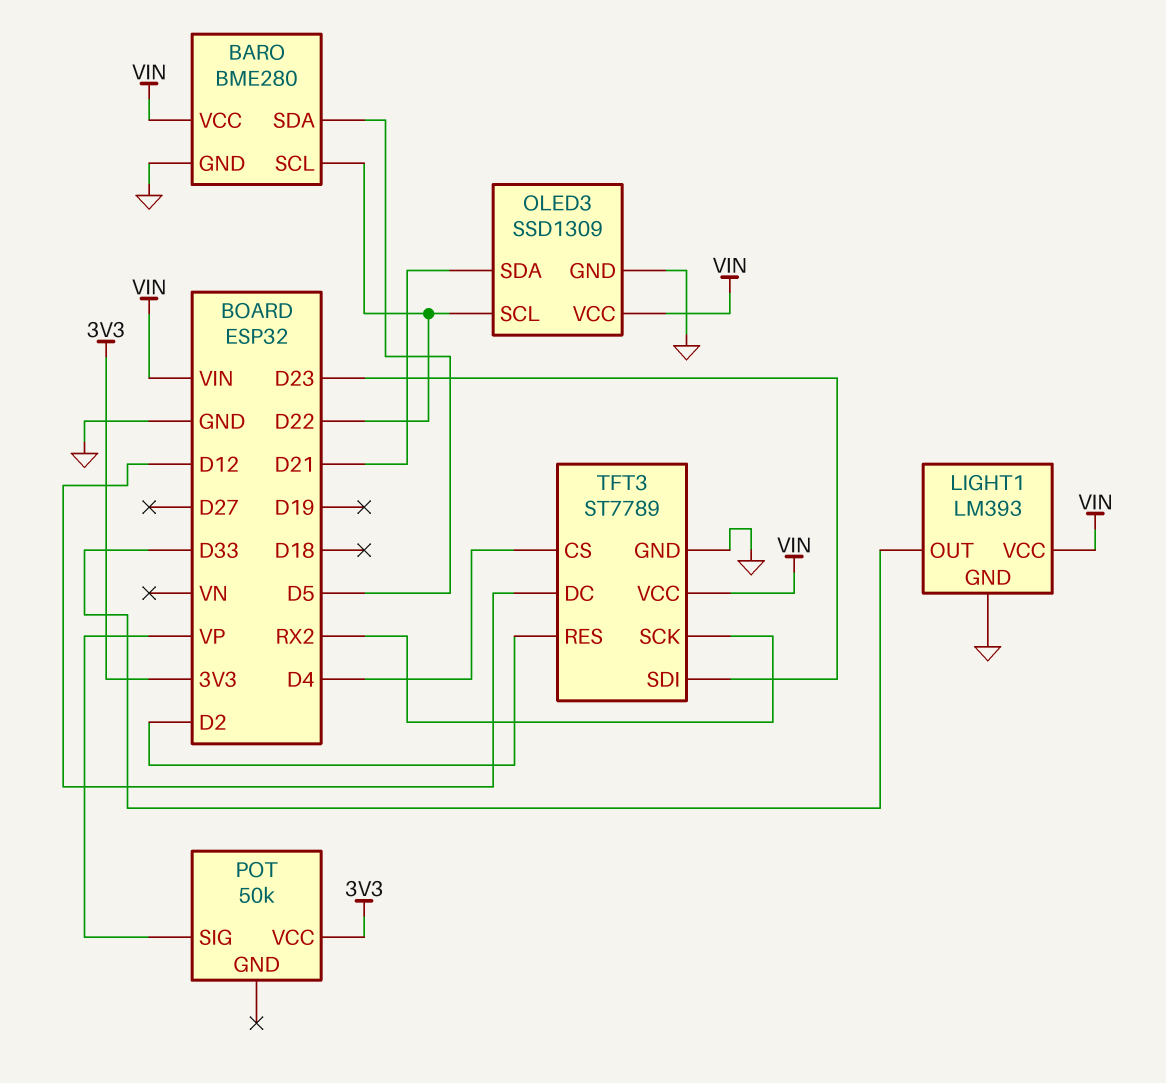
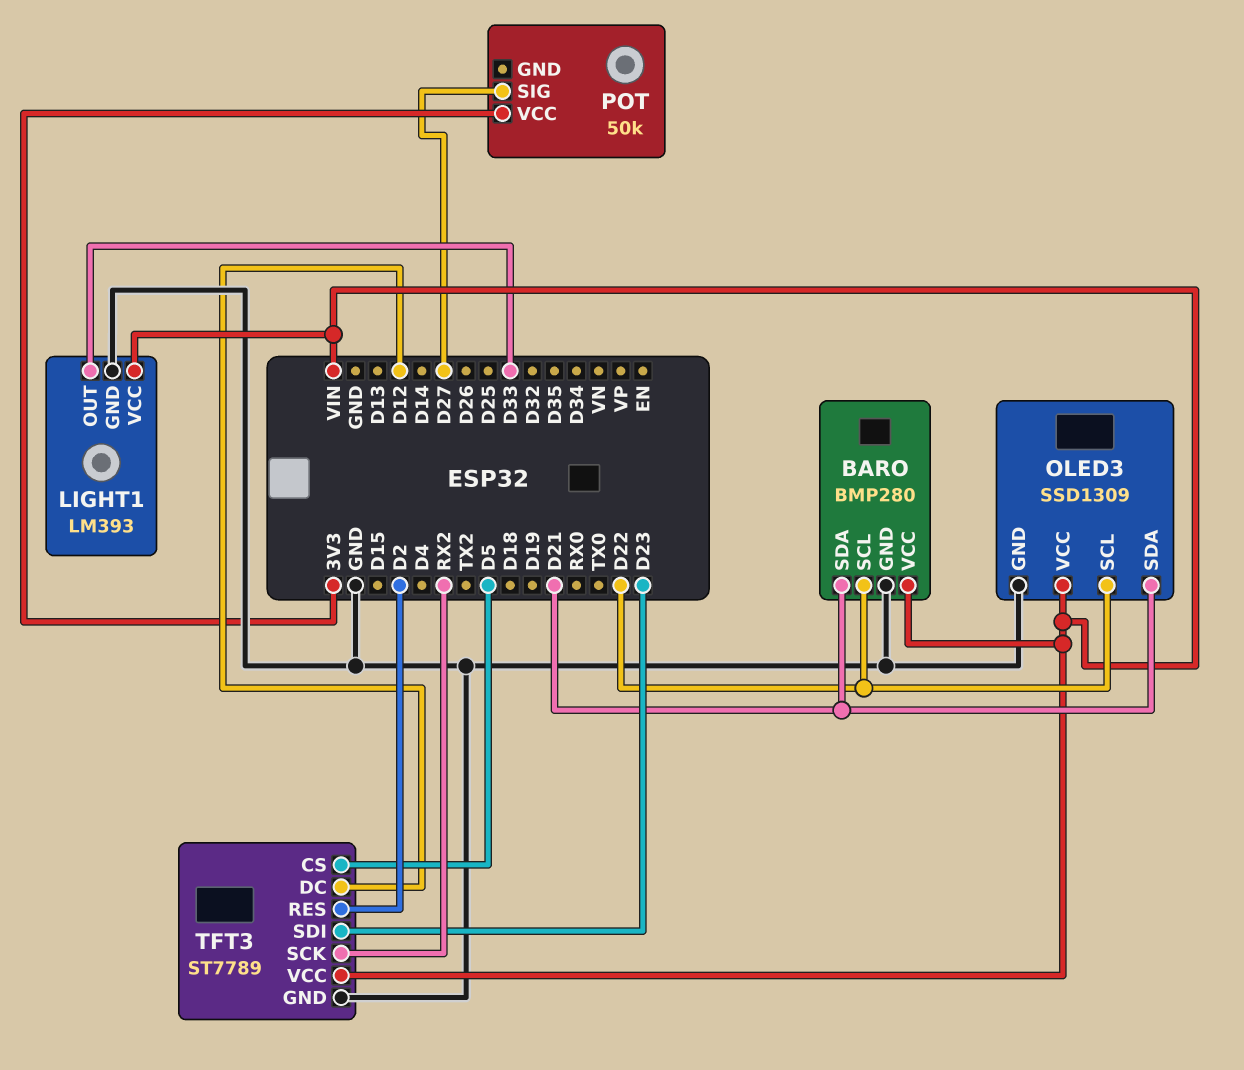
BARO: BME280 -> BMP280
BARO pin SDA: D5 -> D21
POT pin SIG: VP -> D27
TFT3 pin CS: D4 -> D5

